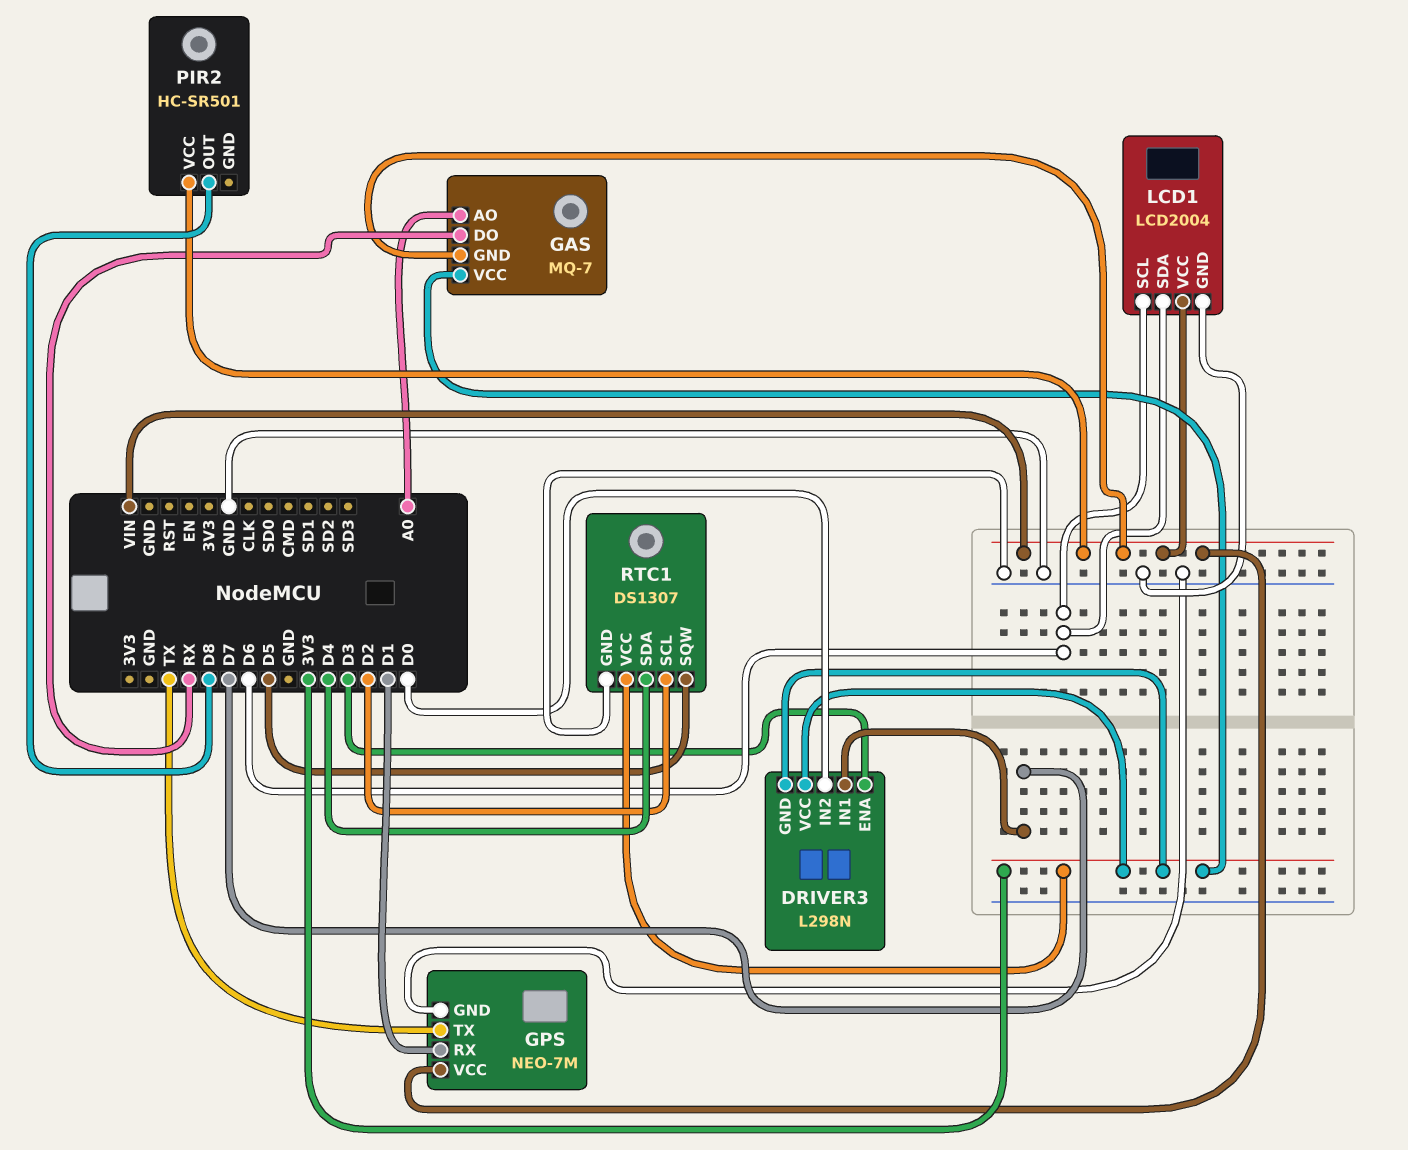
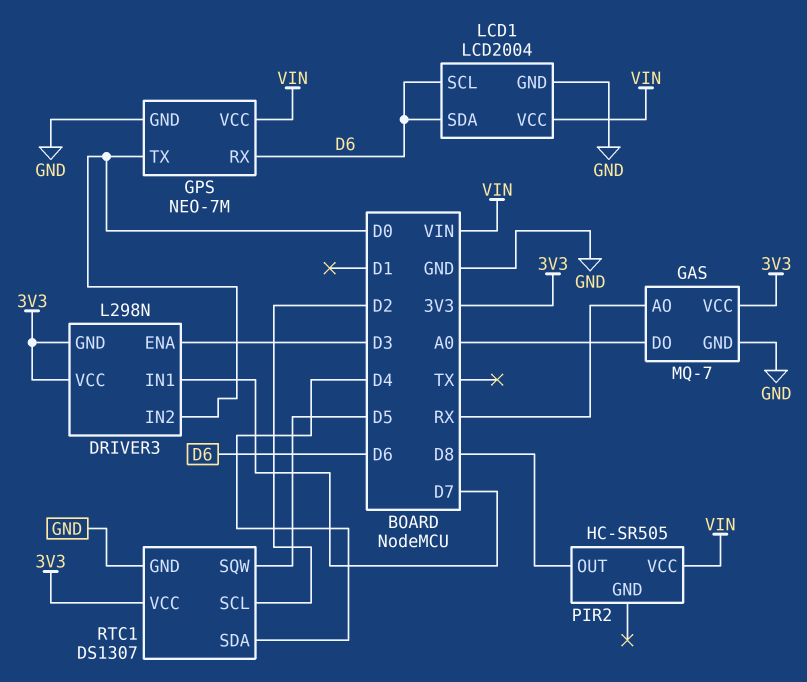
GAS pin AO: A0 -> RX
GAS pin DO: RX -> A0
GAS pin GND: VIN -> GND
GPS pin RX: D1 -> D6
GPS pin TX: TX -> D0
PIR2: HC-SR501 -> HC-SR505

